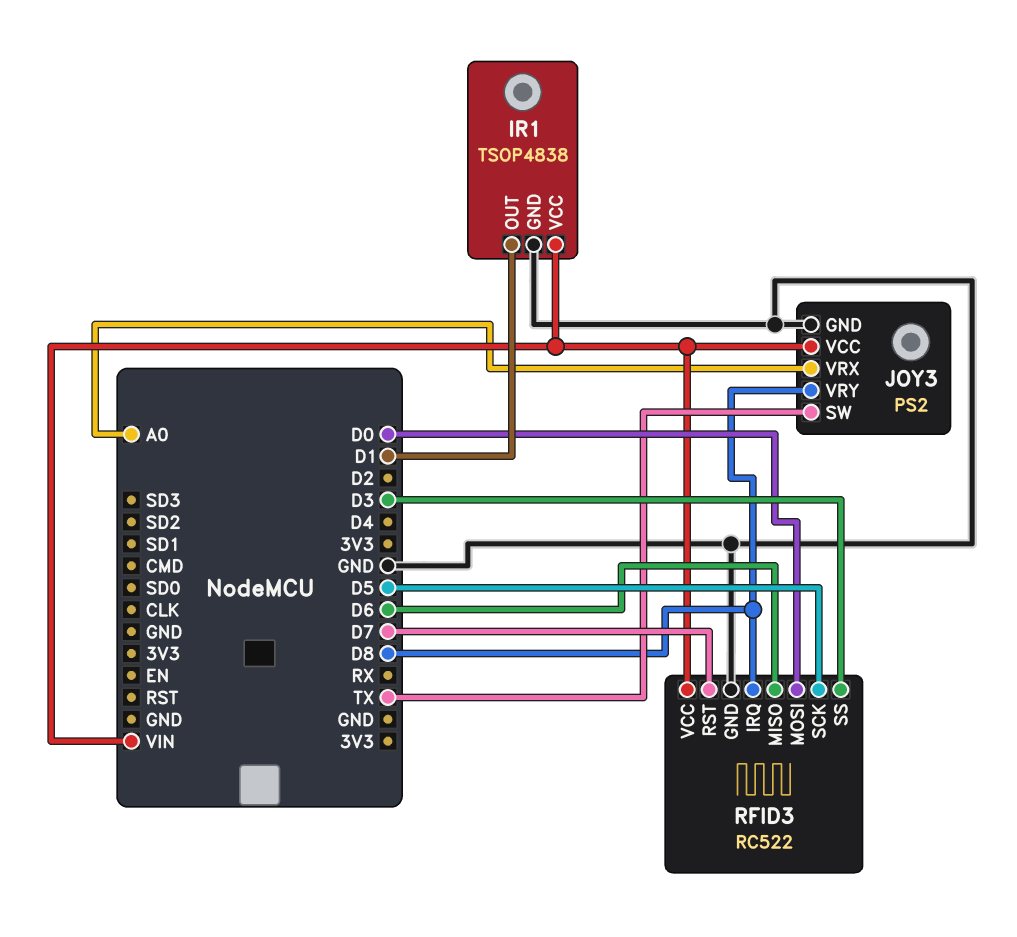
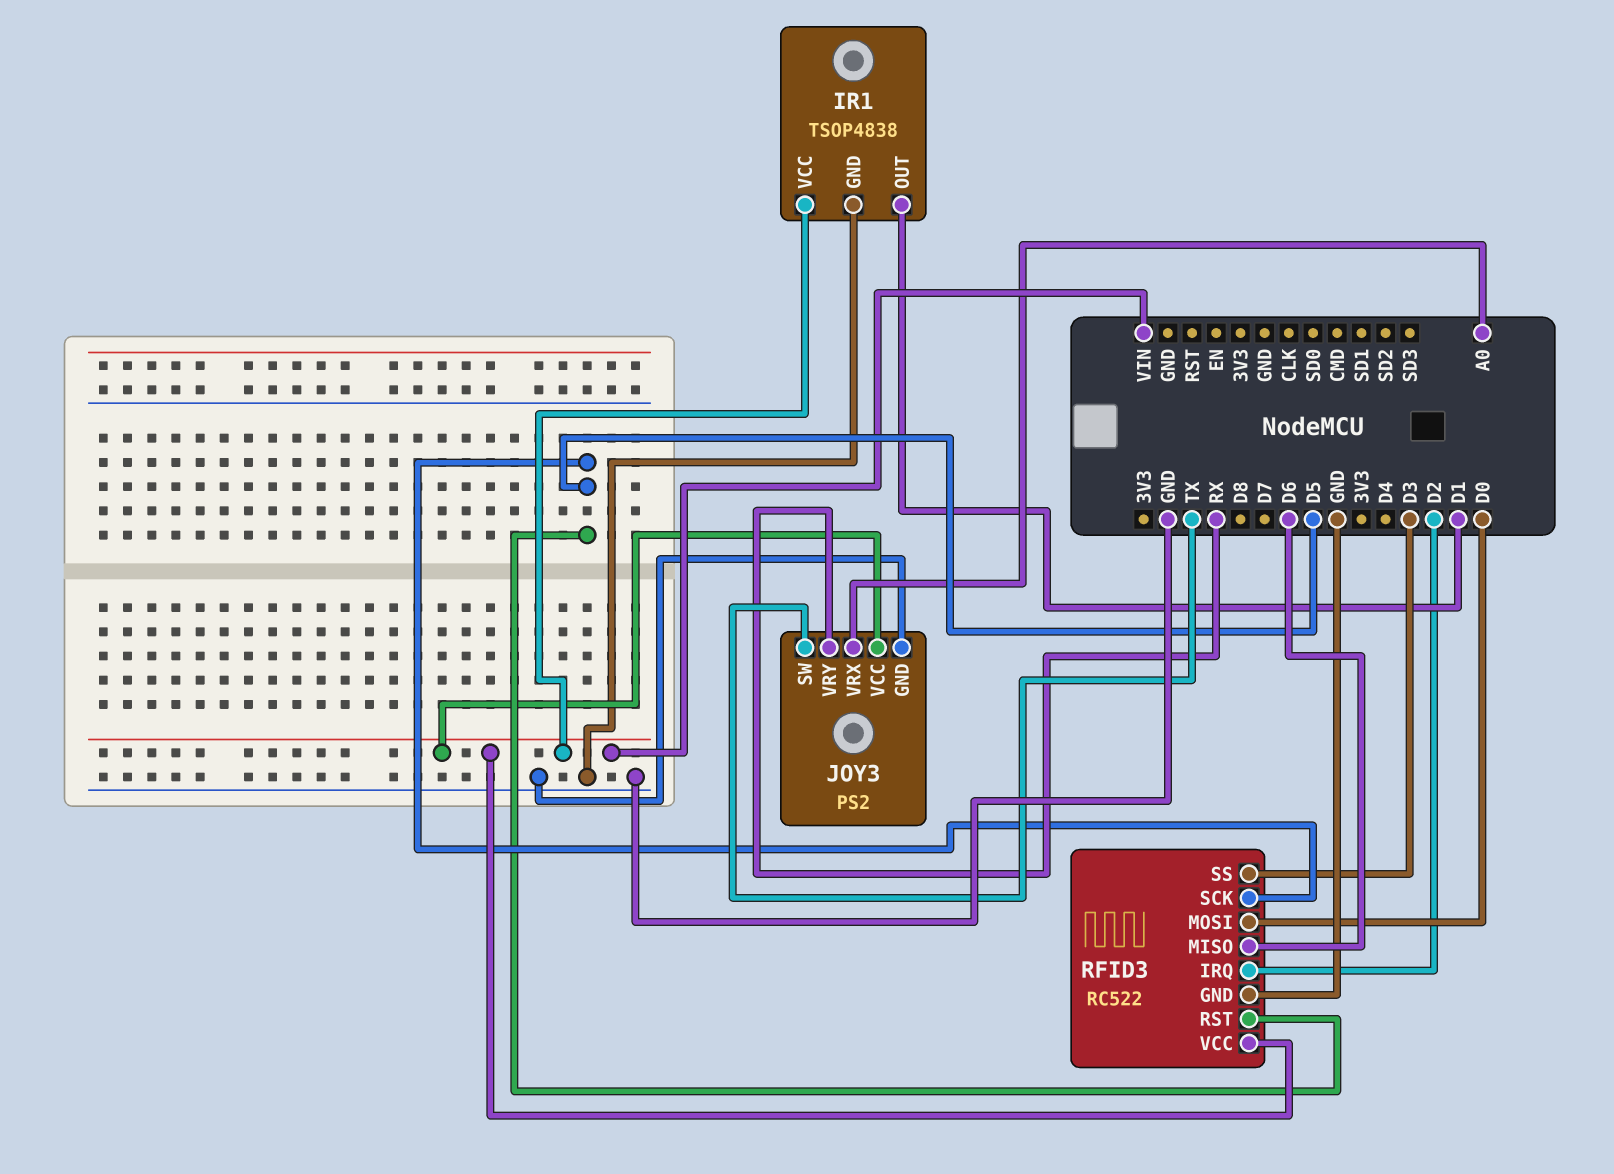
JOY3 pin VRY: D8 -> RX
RFID3 pin IRQ: D8 -> D2
RFID3 pin RST: D7 -> D5

